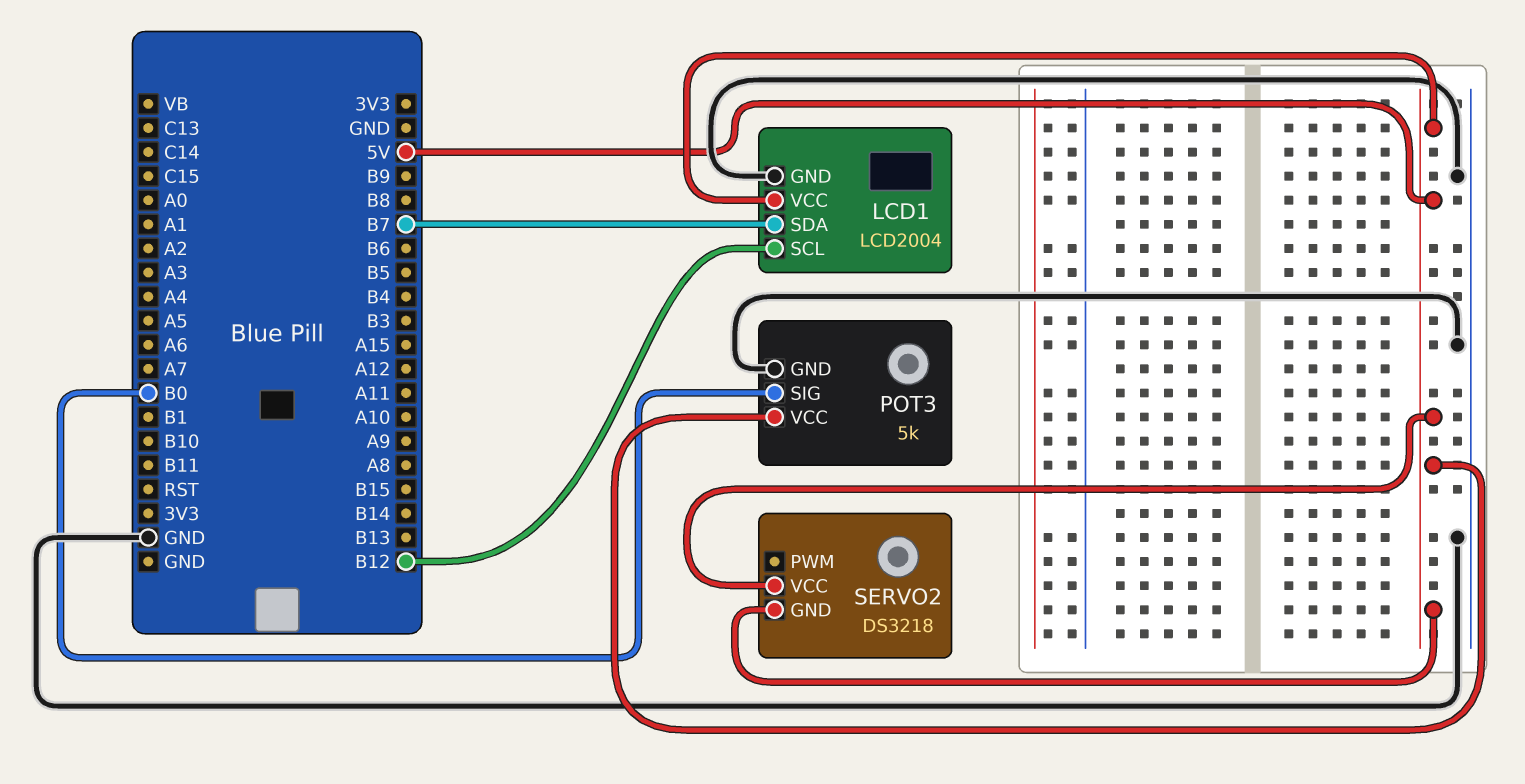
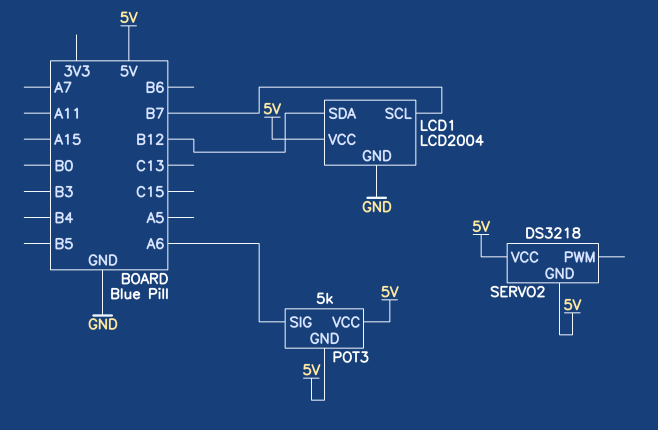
LCD1 pin SCL: B12 -> B7
LCD1 pin SDA: B7 -> B12
POT3 pin GND: GND -> 5V
POT3 pin SIG: B0 -> A6

